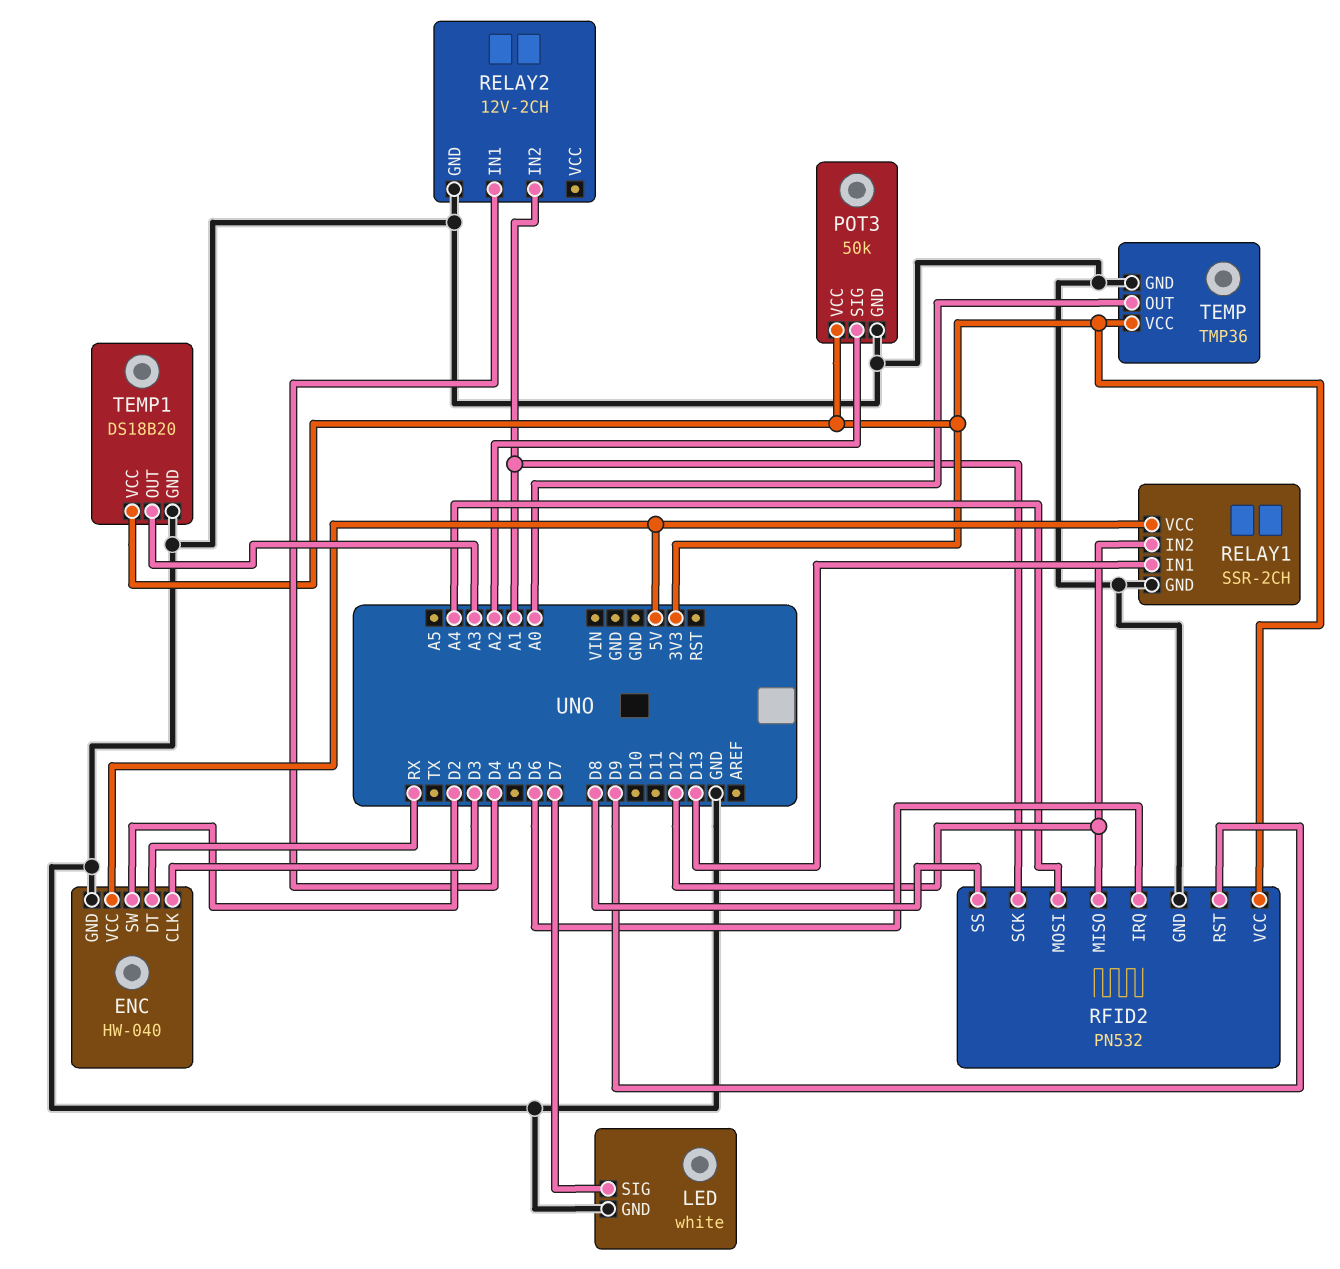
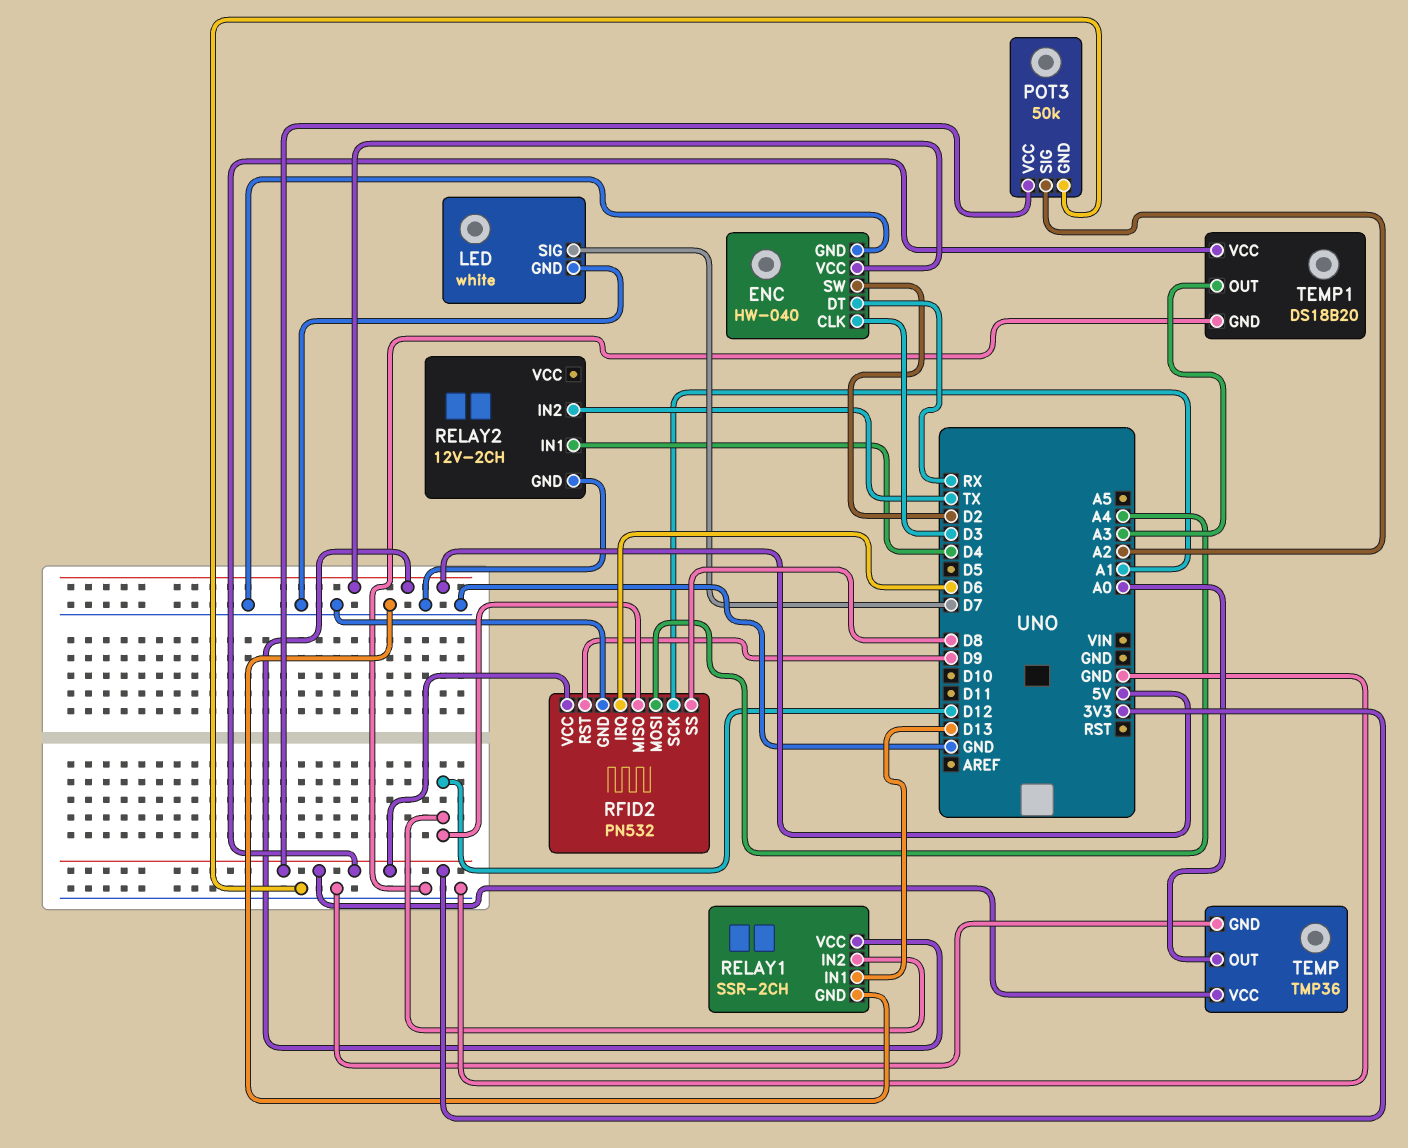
RELAY2 pin IN2: A1 -> TX

